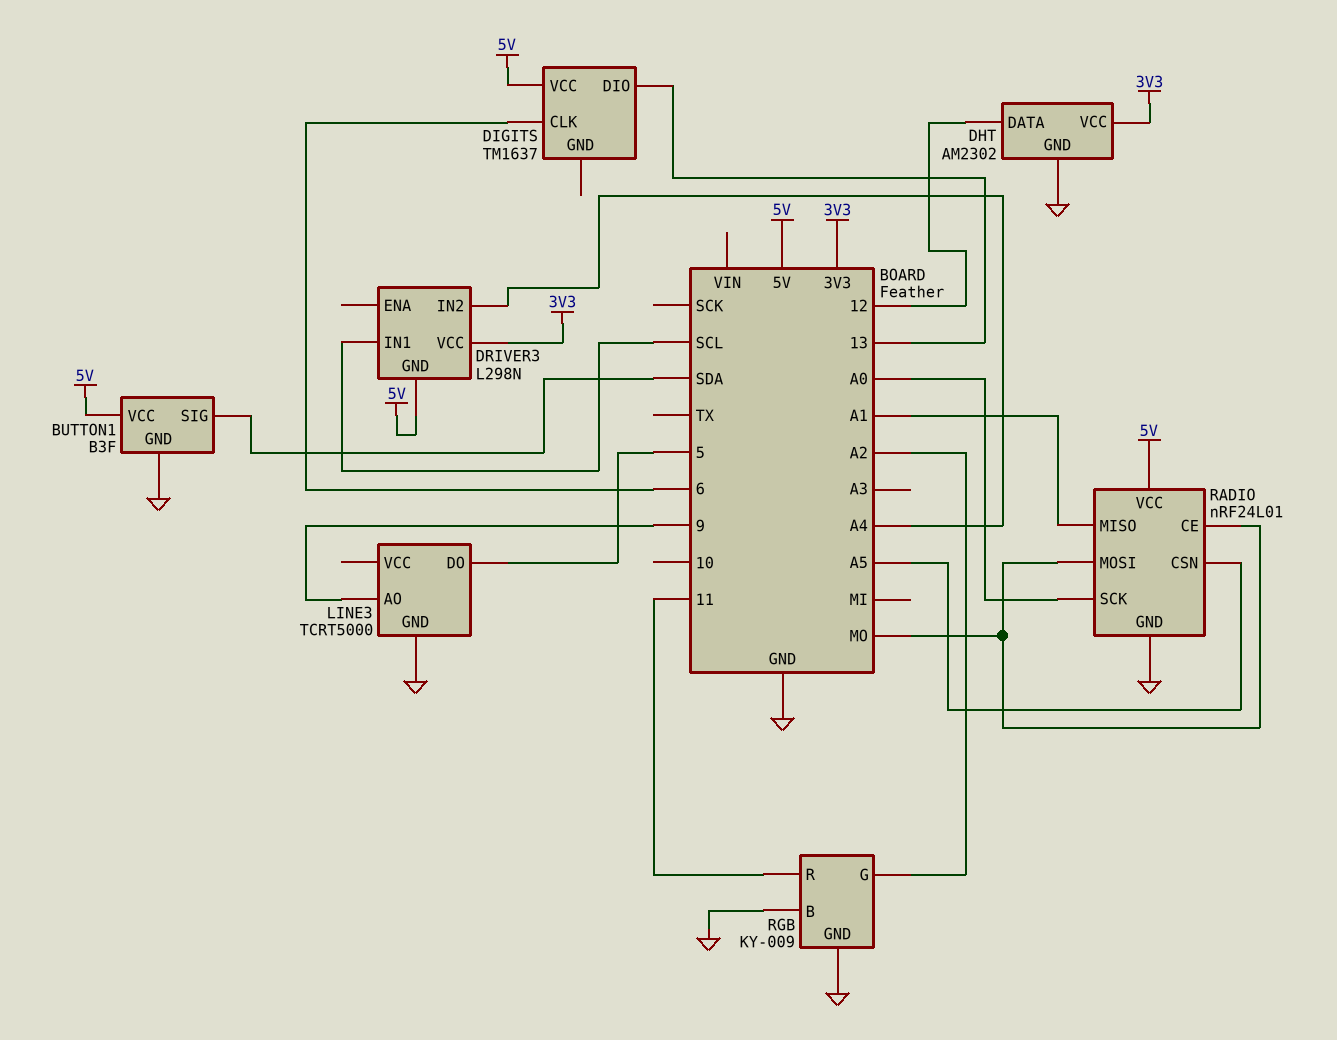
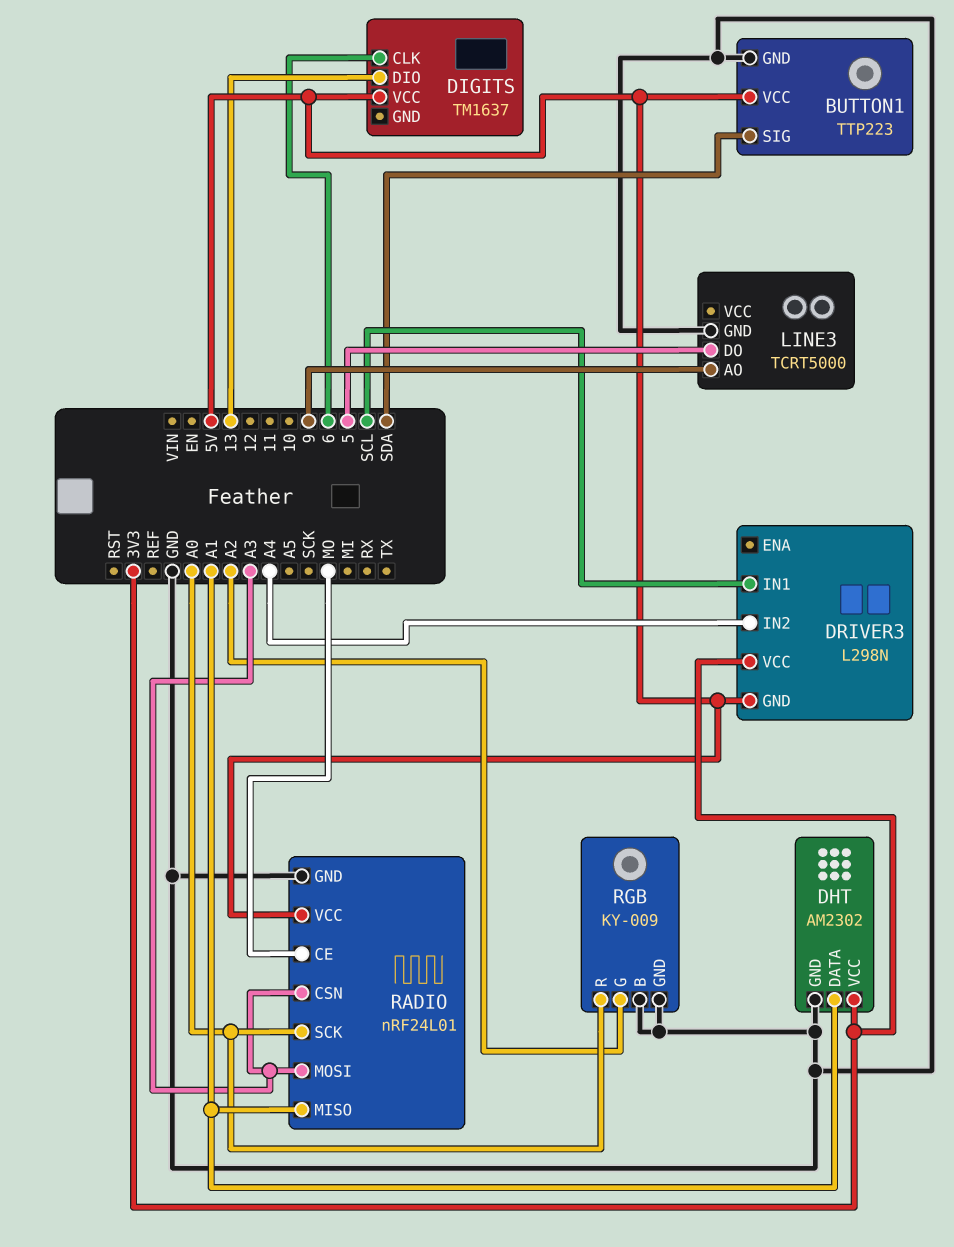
BUTTON1: B3F -> TTP223
DHT pin DATA: 12 -> A1
RADIO pin CSN: A5 -> A3
RADIO pin MOSI: MO -> A3
RGB pin R: 11 -> A0

